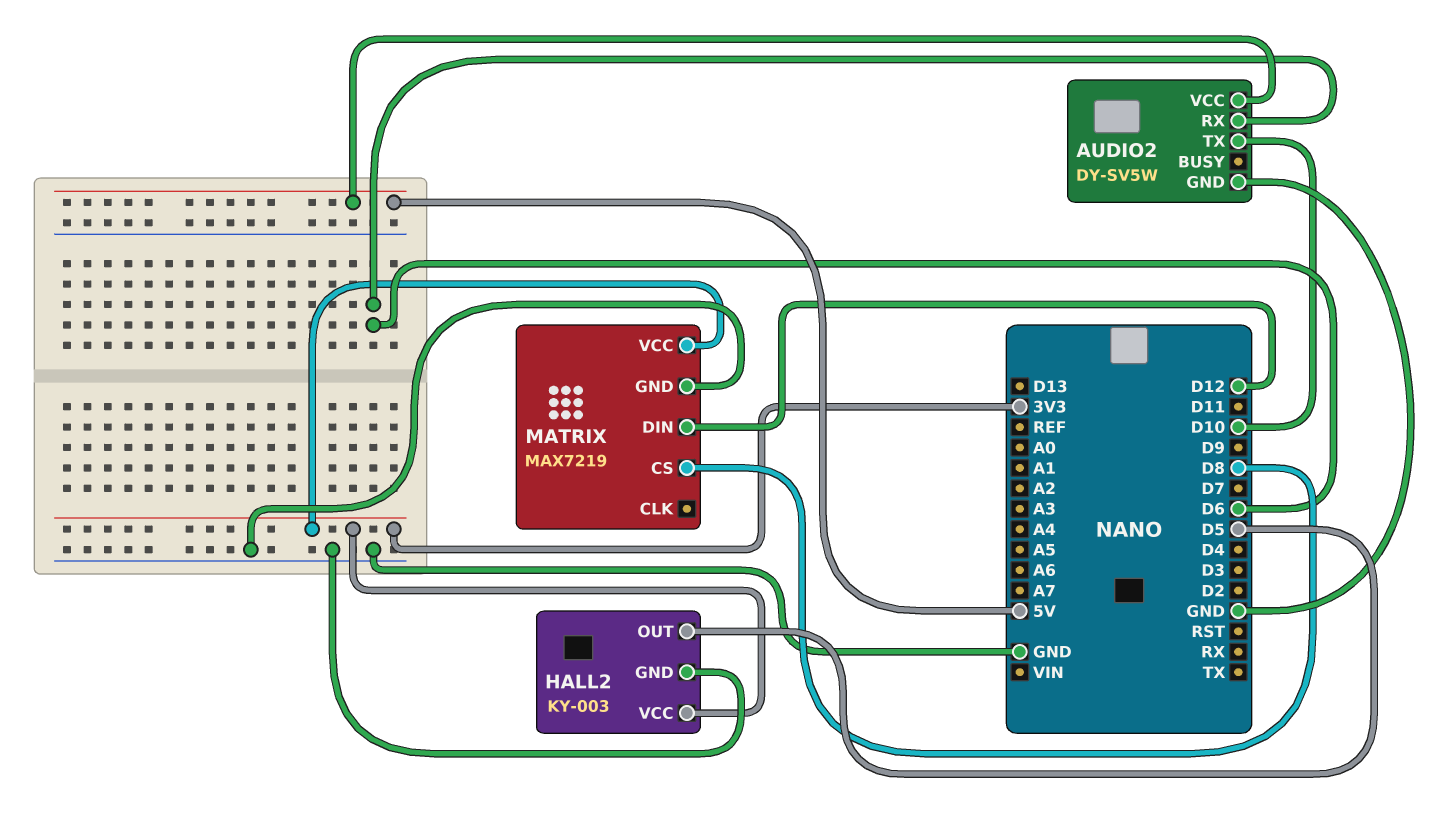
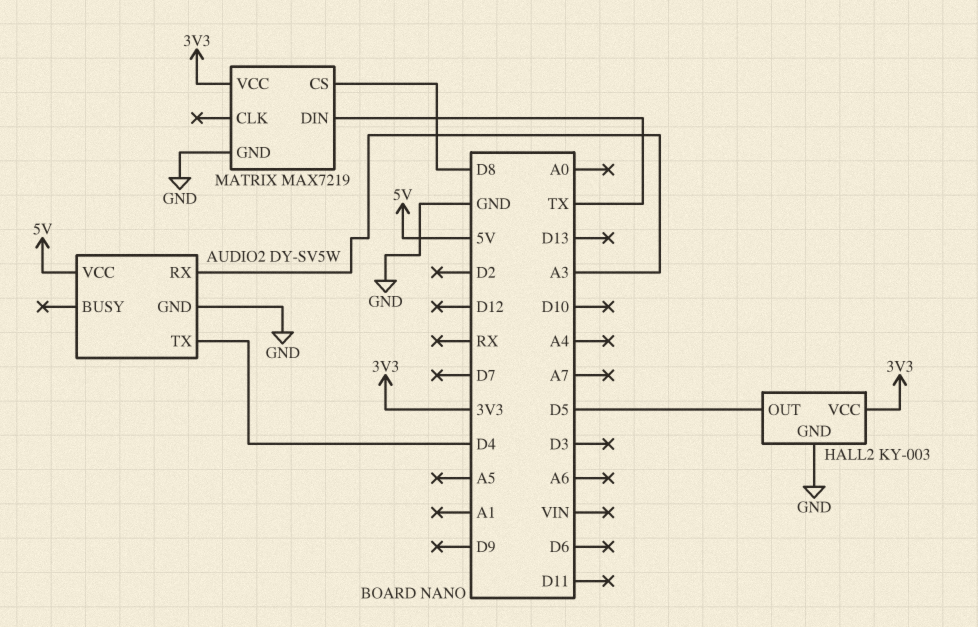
AUDIO2 pin RX: D6 -> A3
AUDIO2 pin TX: D10 -> D4
MATRIX pin DIN: D12 -> TX

